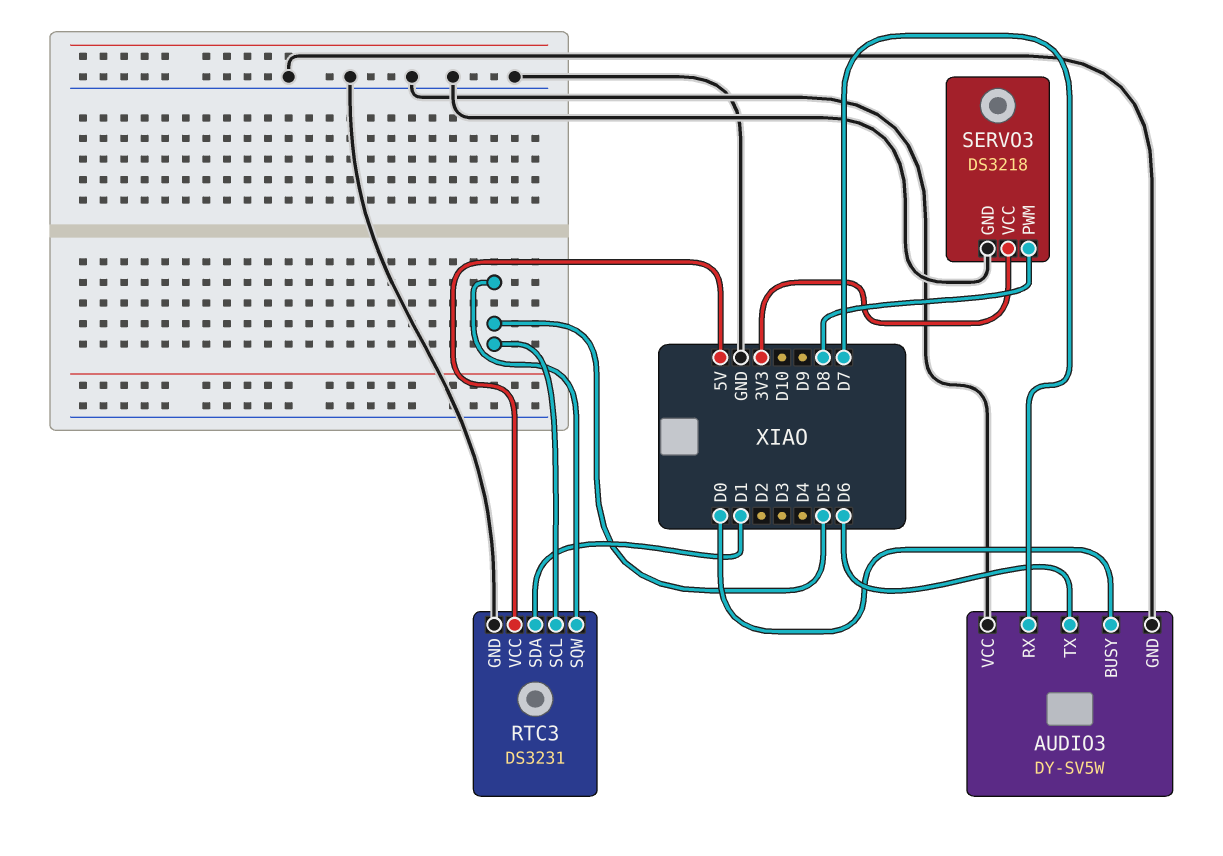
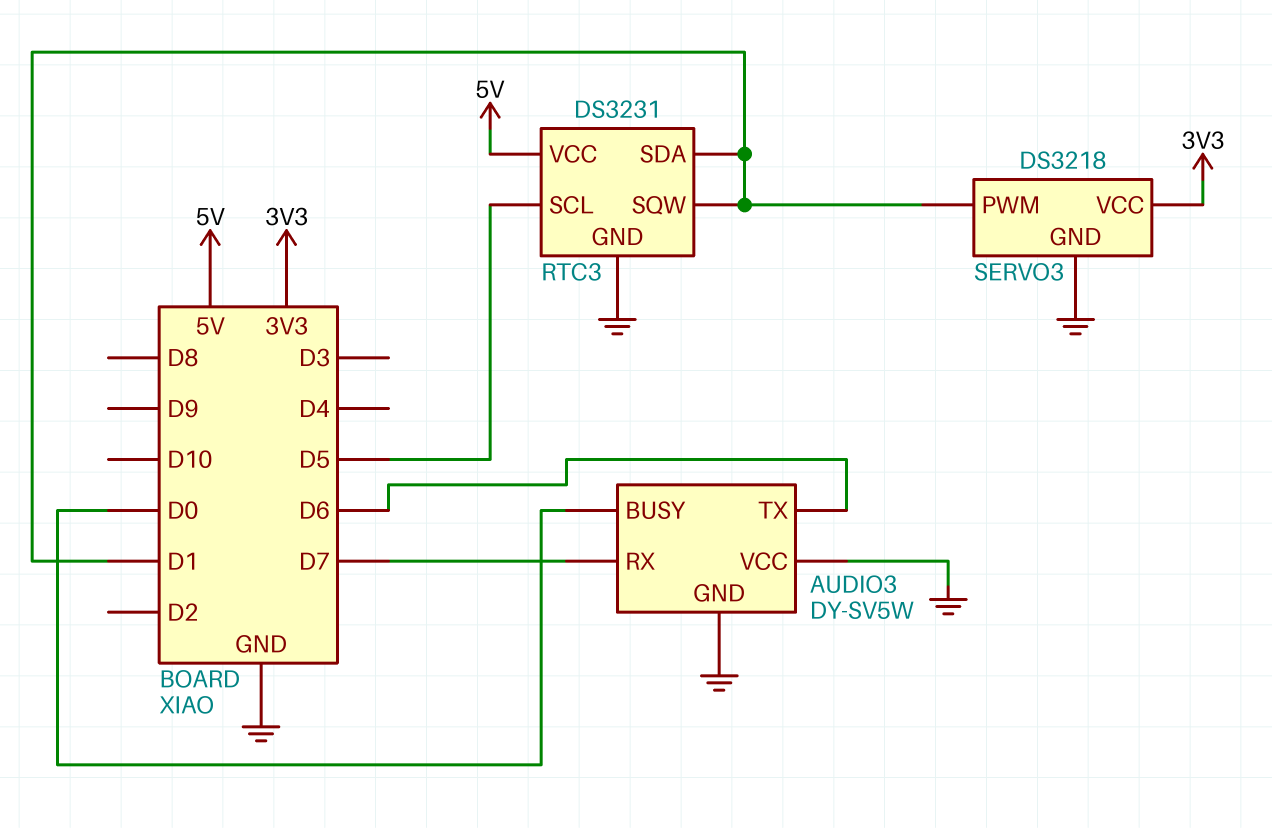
RTC3 pin SQW: D5 -> D1
SERVO3 pin PWM: D8 -> D1

